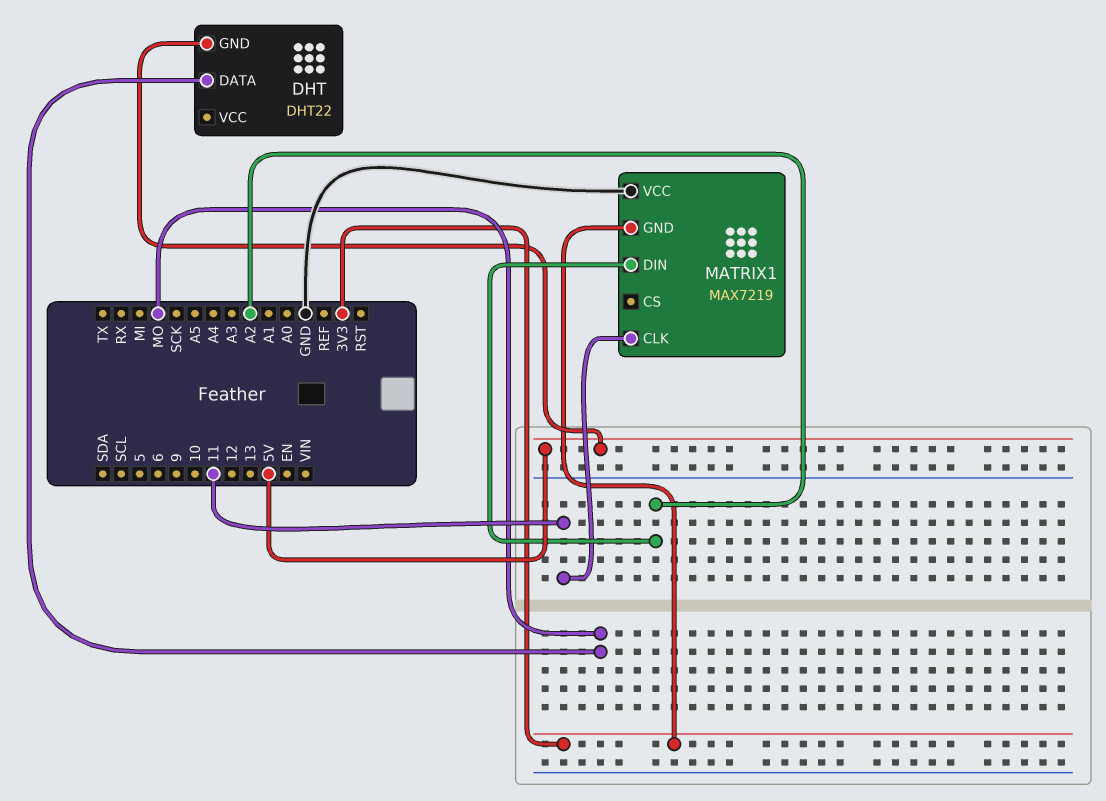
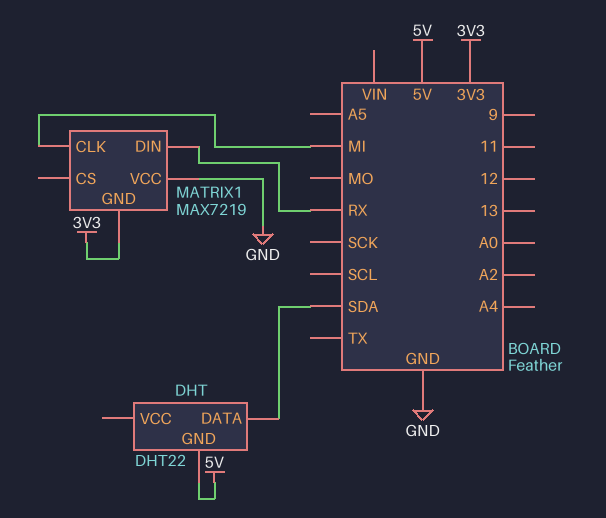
DHT pin DATA: MO -> SDA
MATRIX1 pin CLK: 11 -> MI
MATRIX1 pin DIN: A2 -> RX

